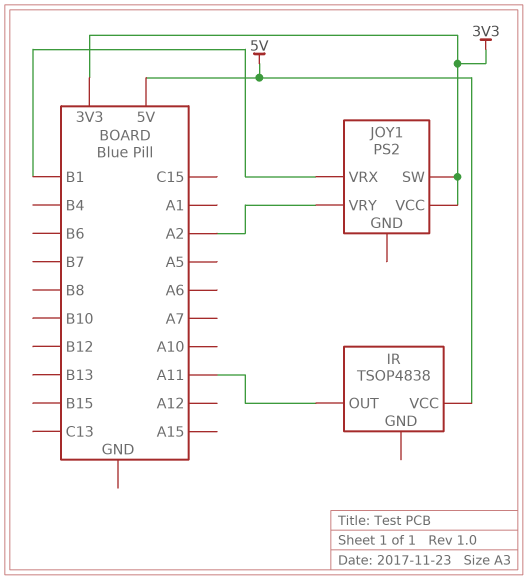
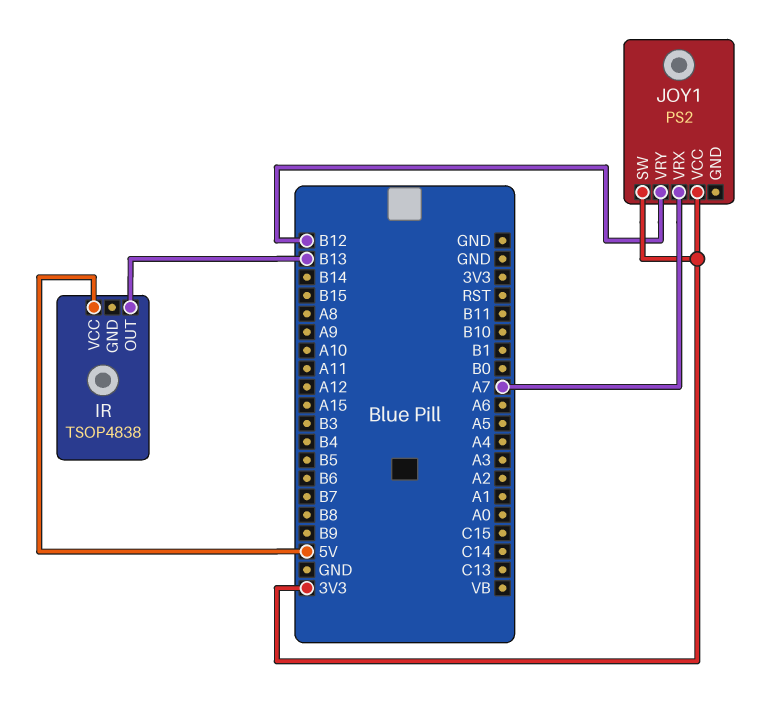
IR pin OUT: A11 -> B13
JOY1 pin VRX: B1 -> A7
JOY1 pin VRY: A2 -> B12

